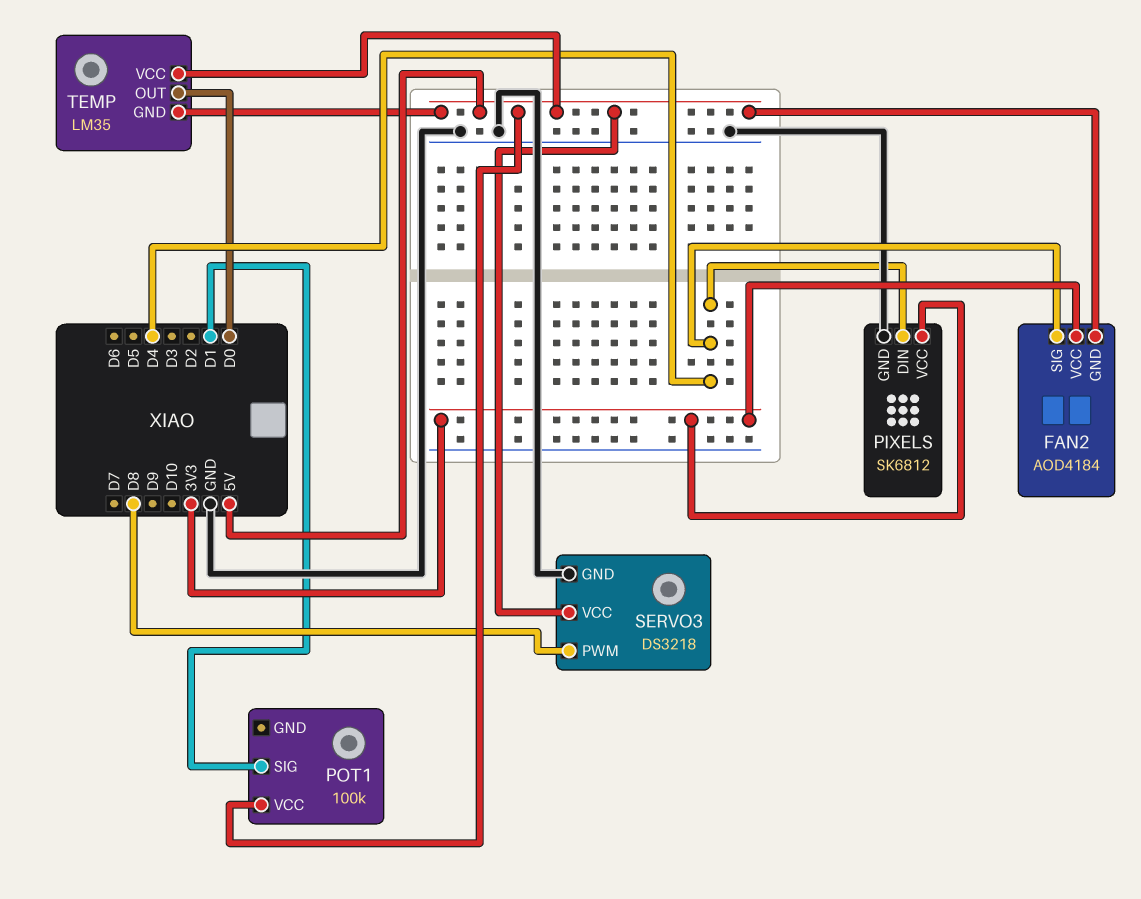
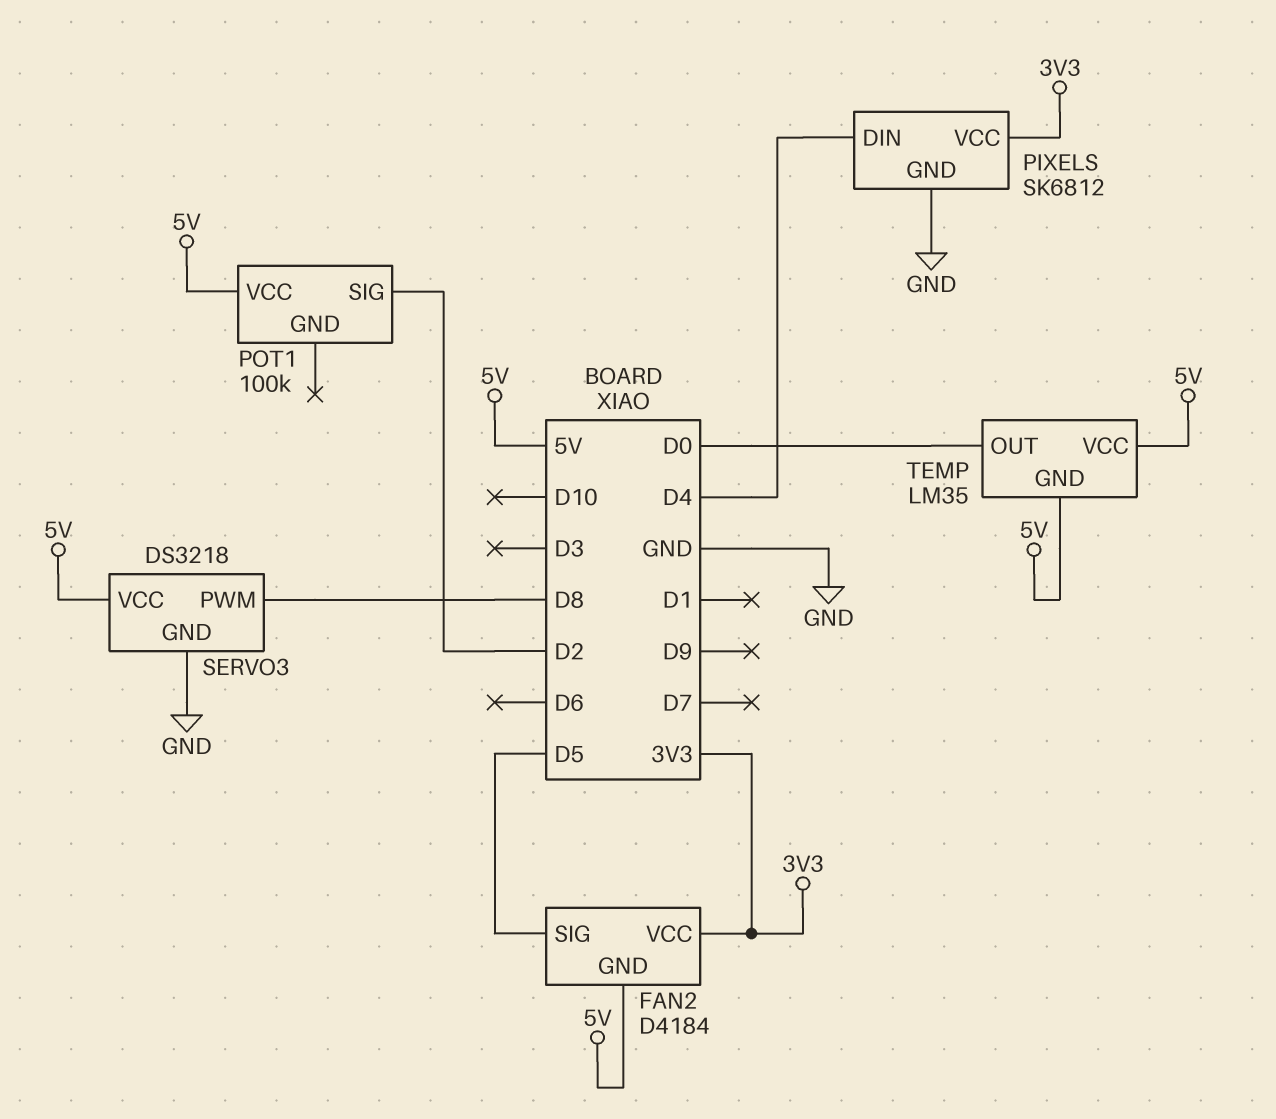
FAN2: AOD4184 -> D4184
FAN2 pin SIG: D4 -> D5
POT1 pin SIG: D1 -> D2

